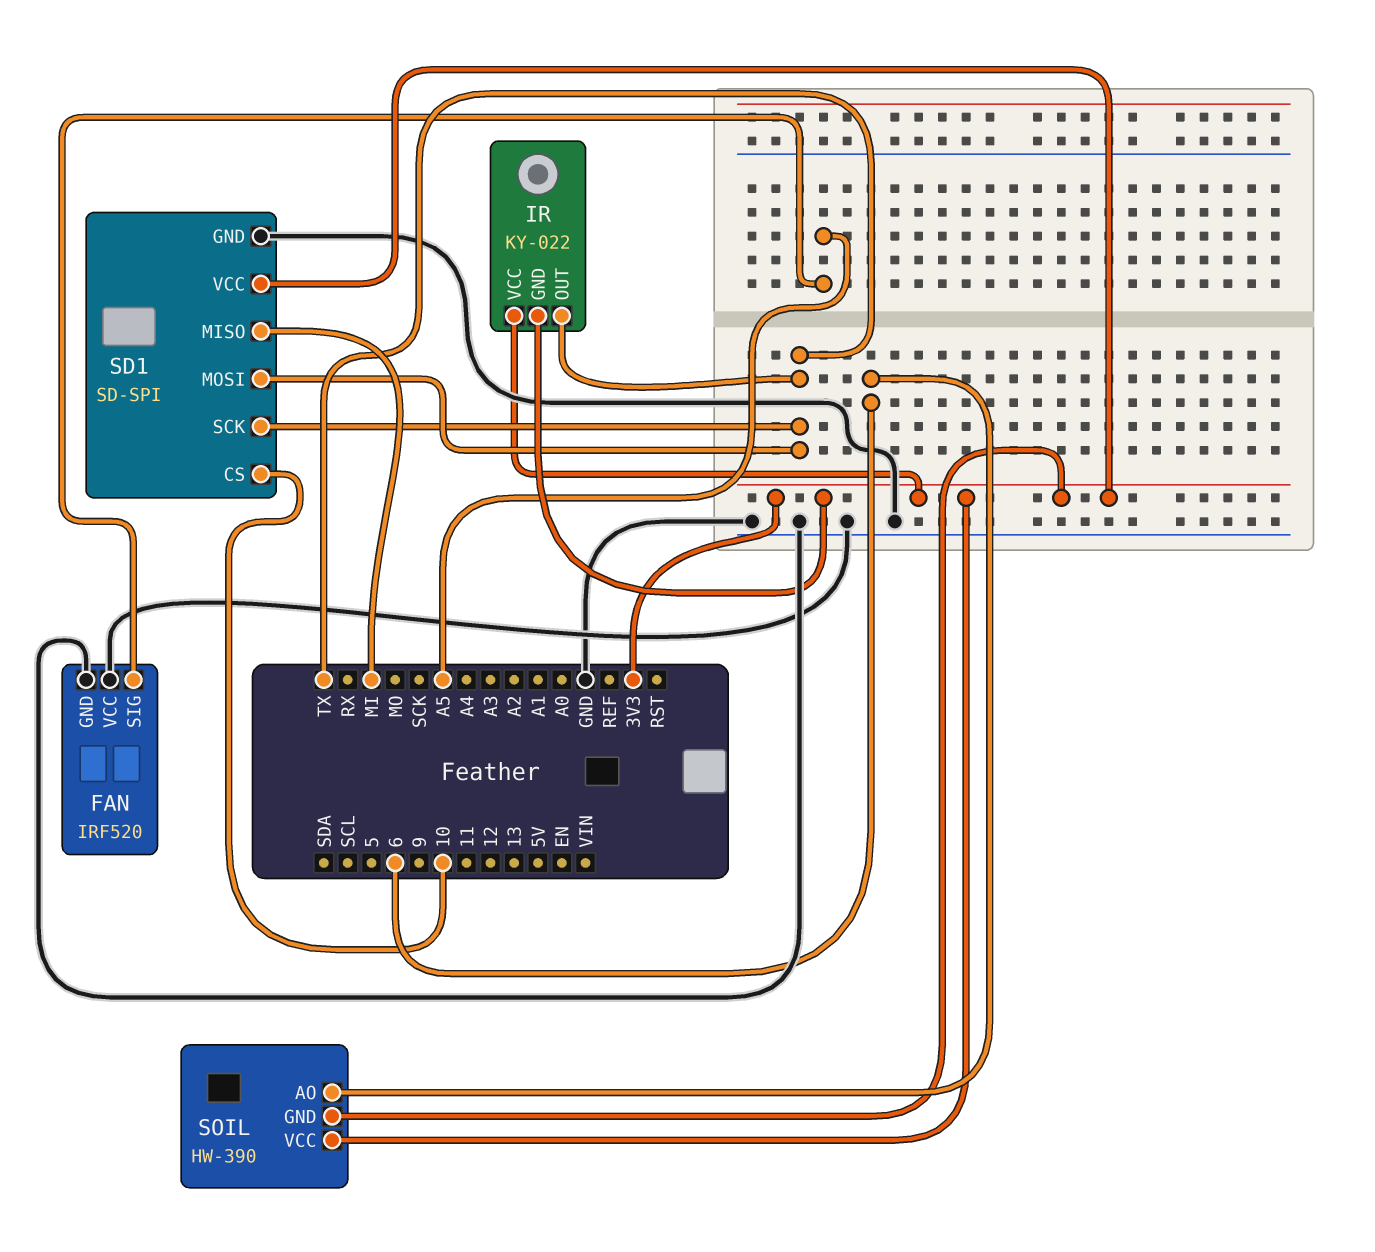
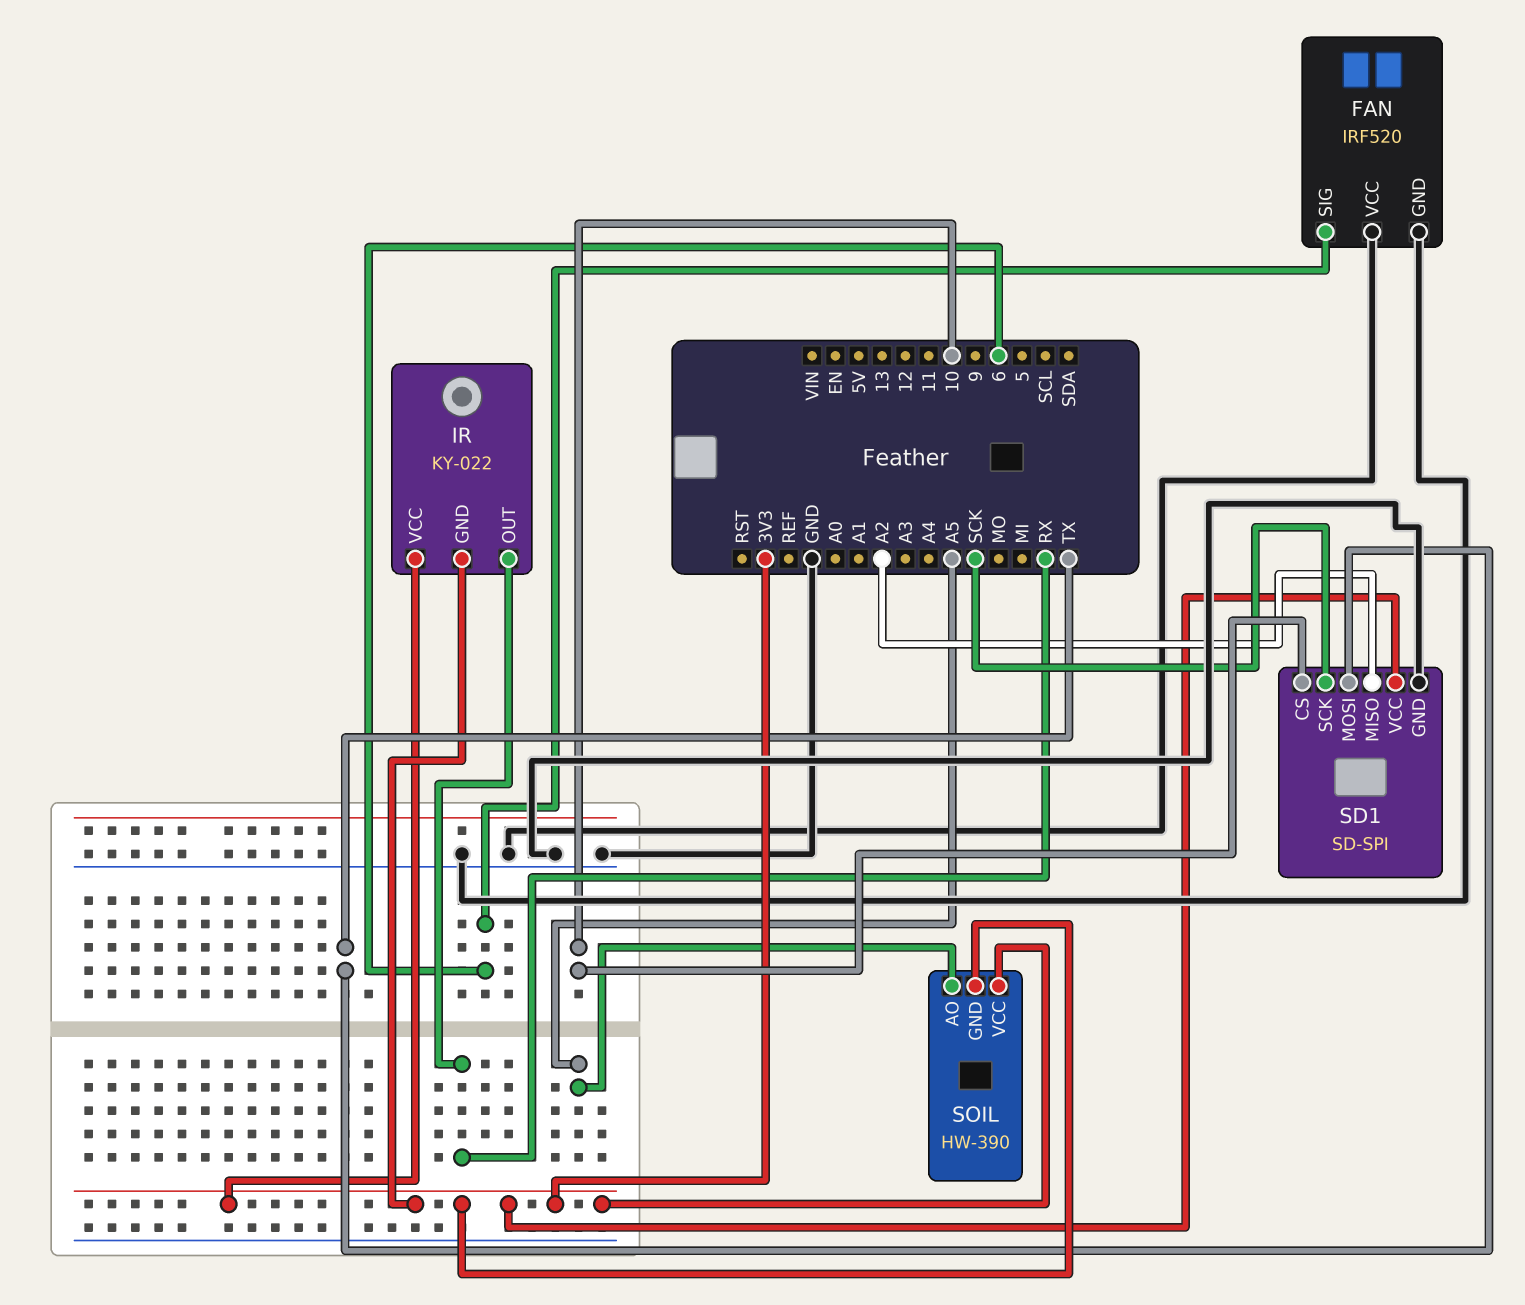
FAN pin SIG: A5 -> 6
IR pin OUT: TX -> RX
SD1 pin MISO: MI -> A2
SD1 pin SCK: TX -> SCK
SOIL pin AO: 6 -> A5

